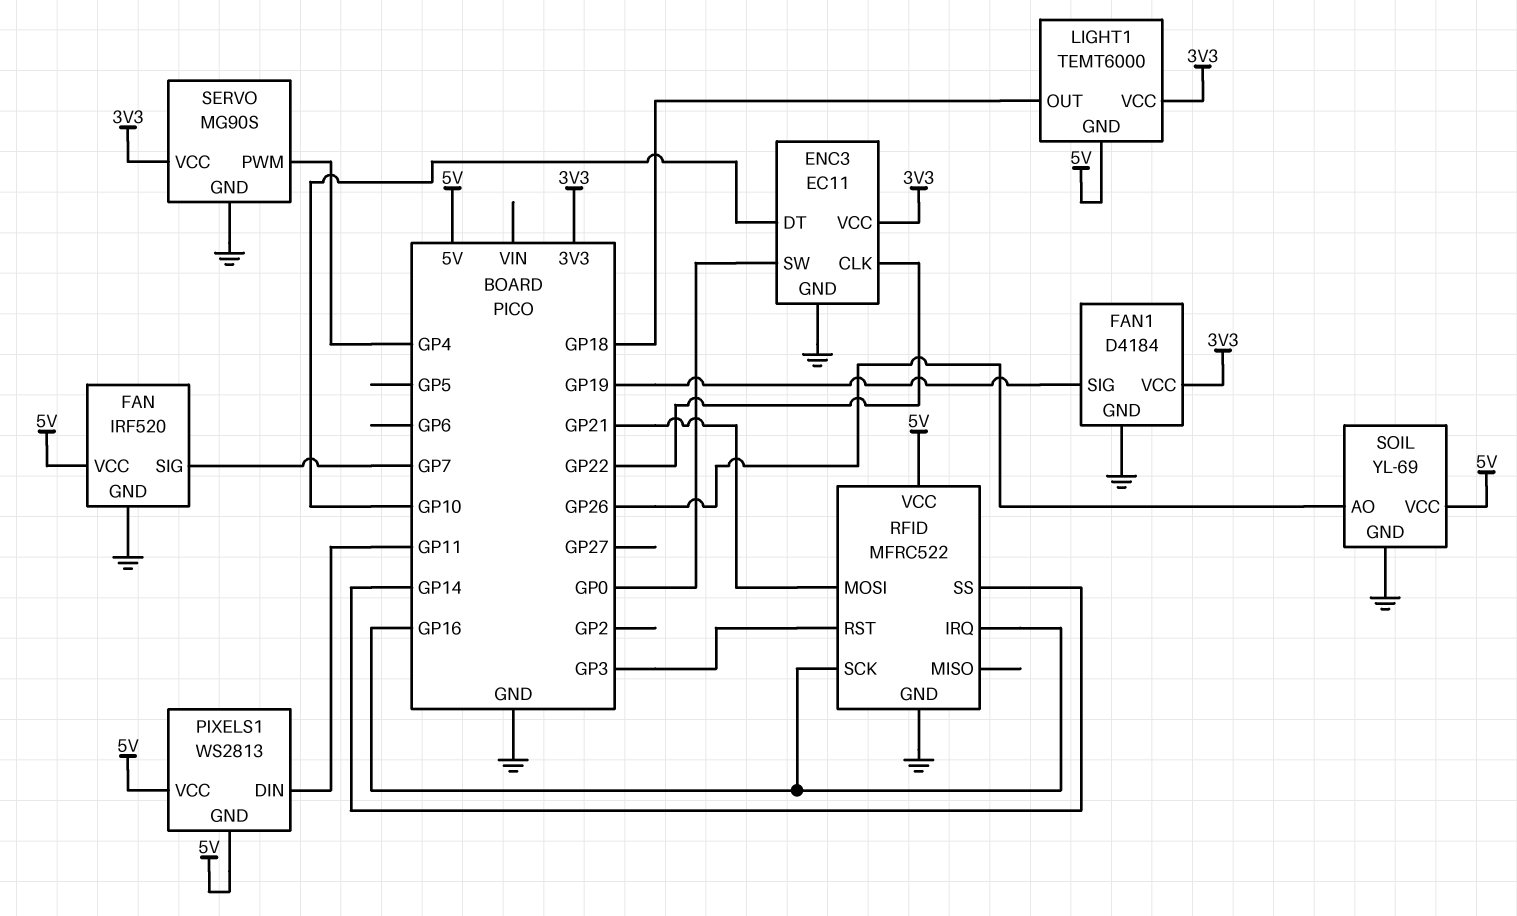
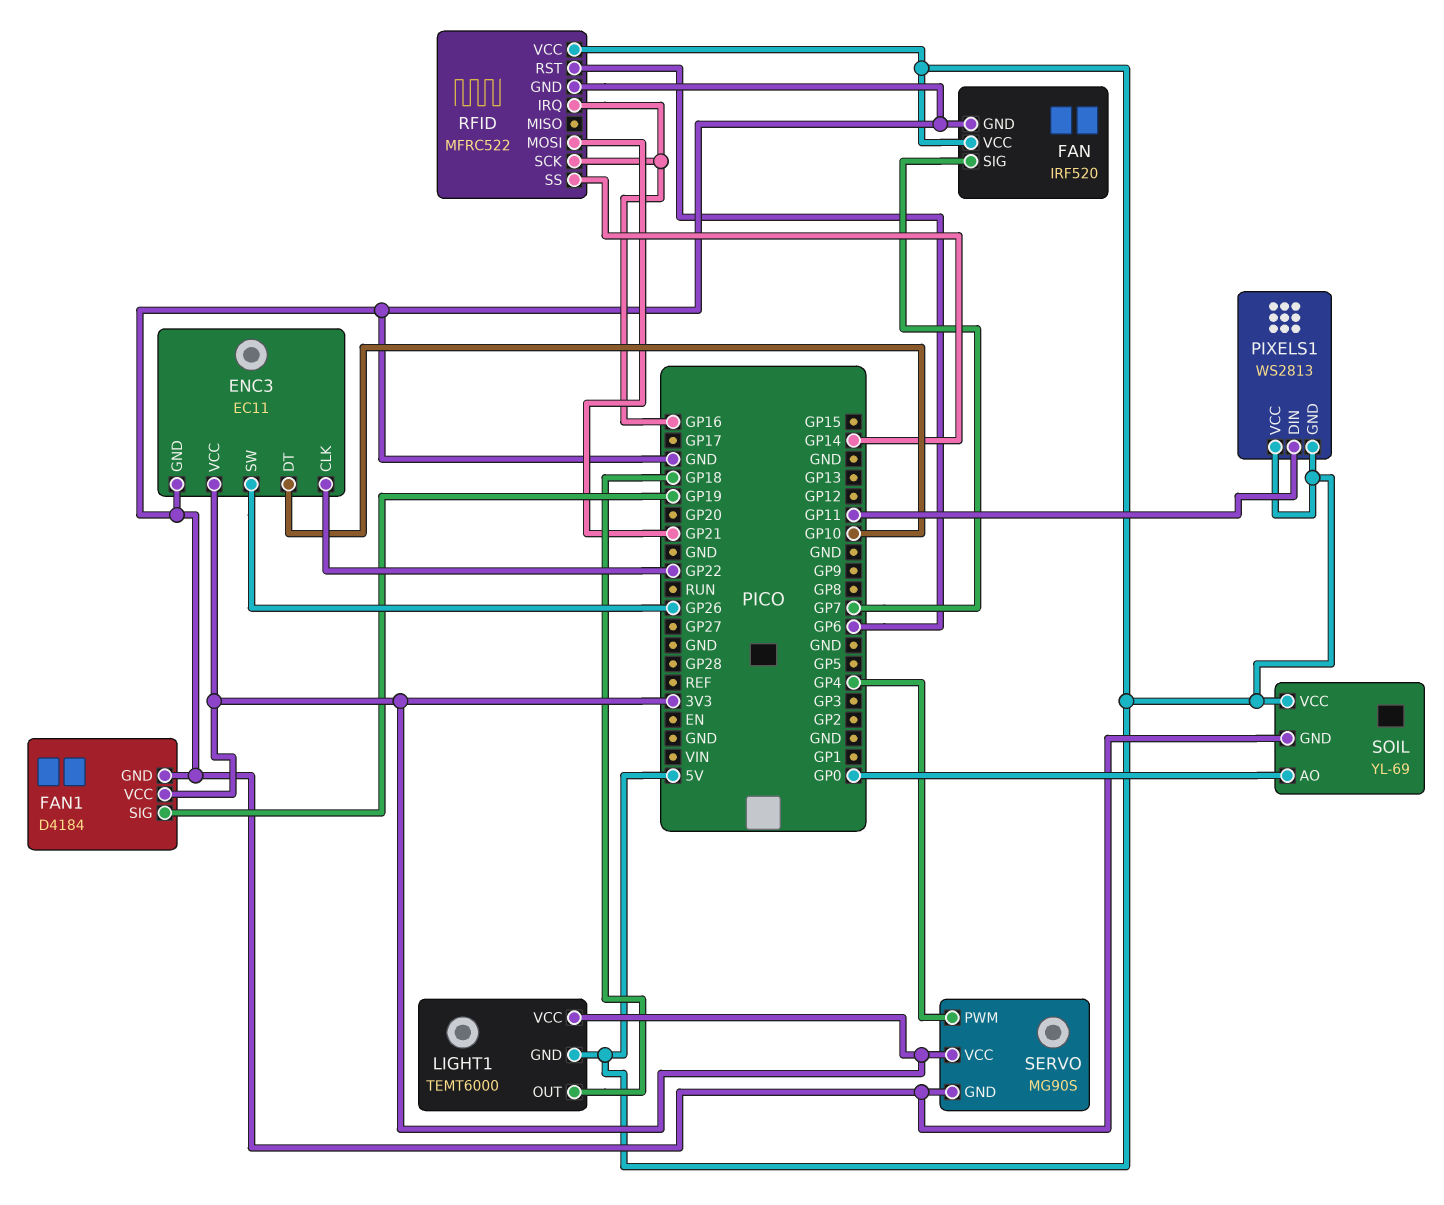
ENC3 pin SW: GP0 -> GP26
RFID pin RST: GP3 -> GP6
SOIL pin AO: GP26 -> GP0

